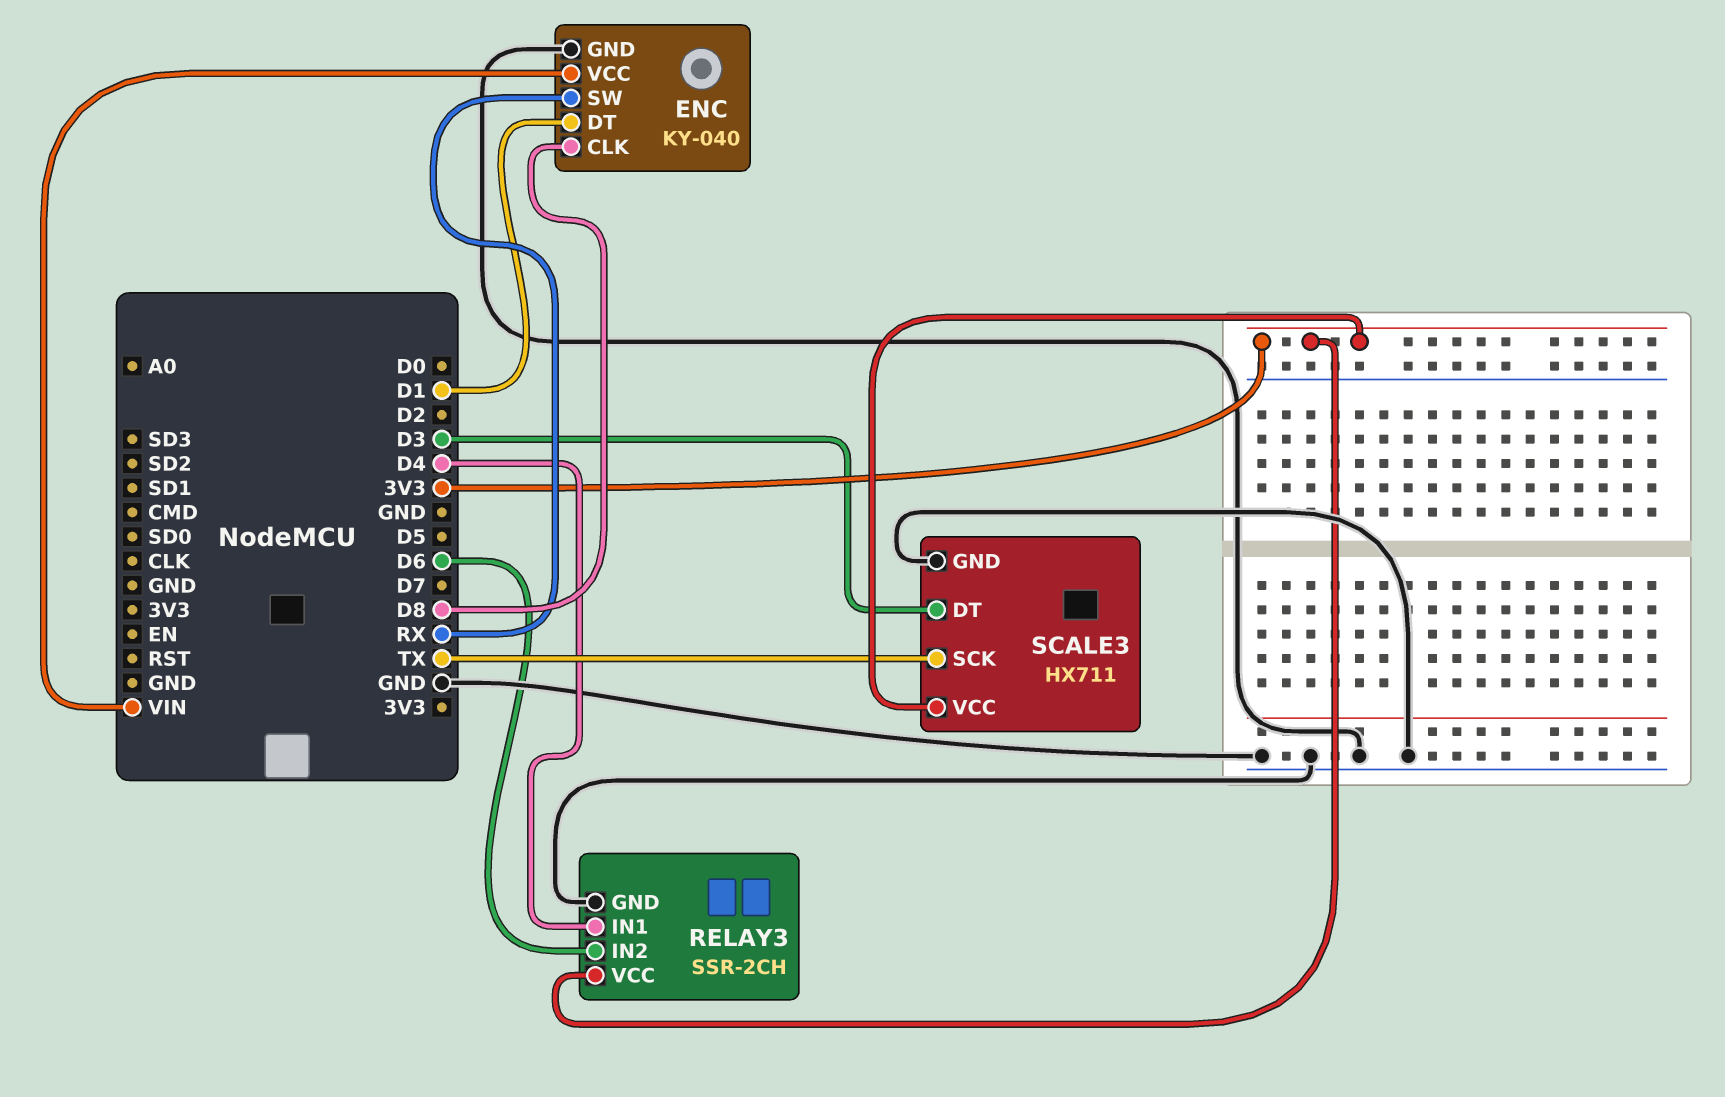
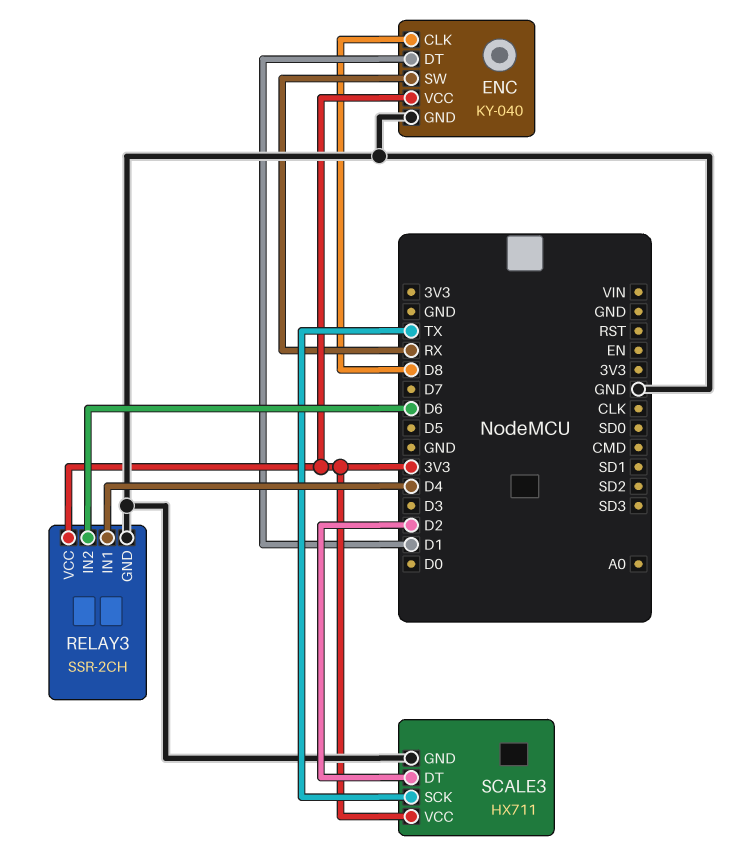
ENC pin VCC: VIN -> 3V3
SCALE3 pin DT: D3 -> D2

